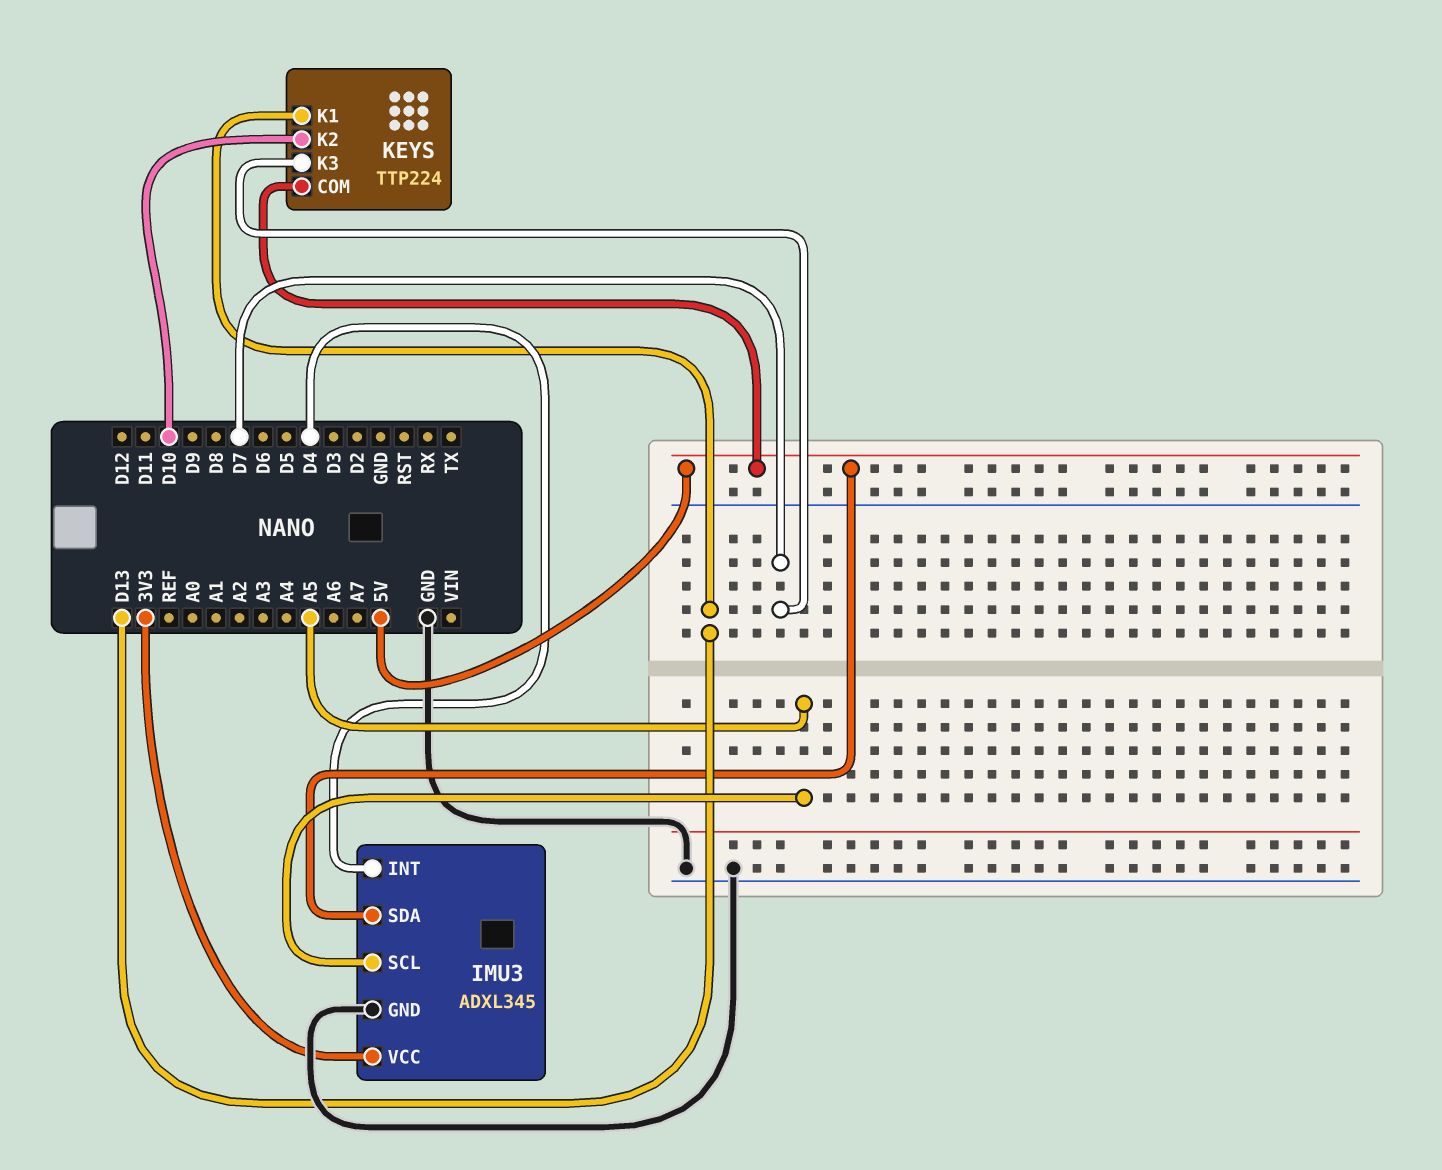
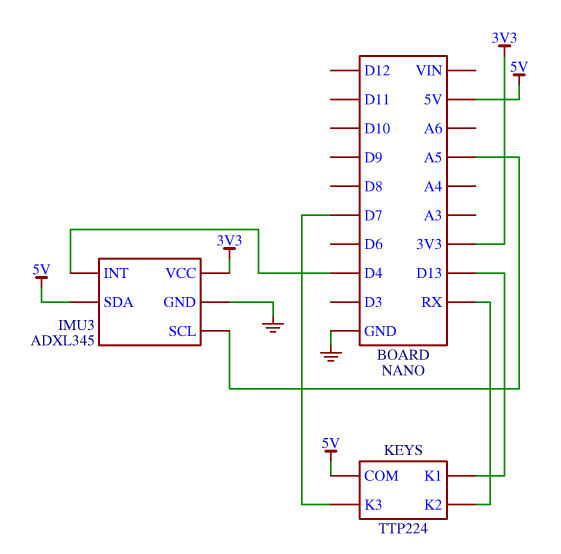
KEYS pin K2: D10 -> RX

